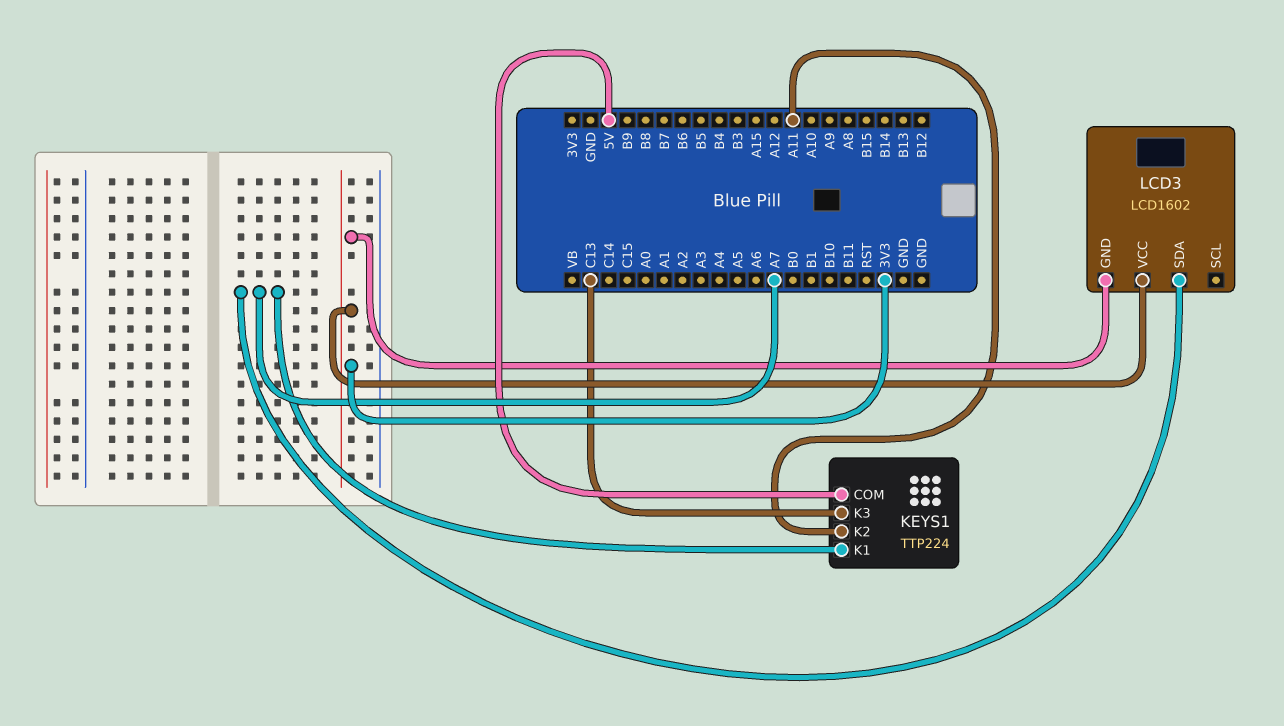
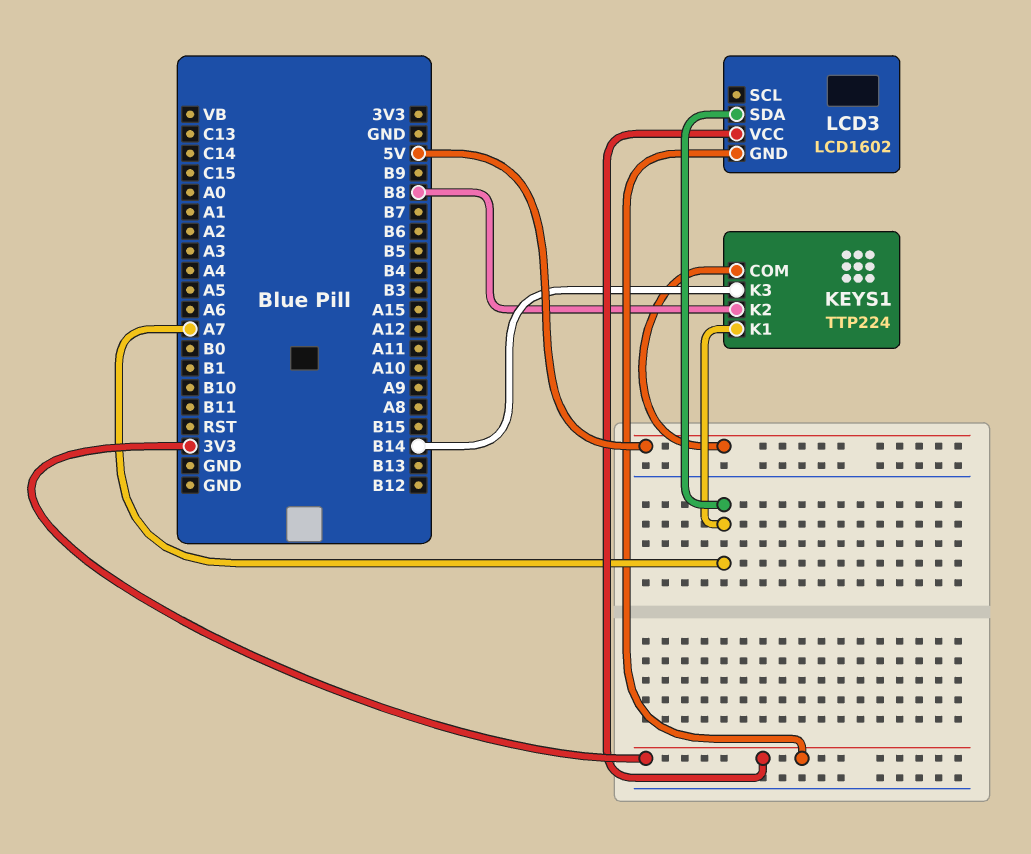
KEYS1 pin K2: A11 -> B8
KEYS1 pin K3: C13 -> B14

